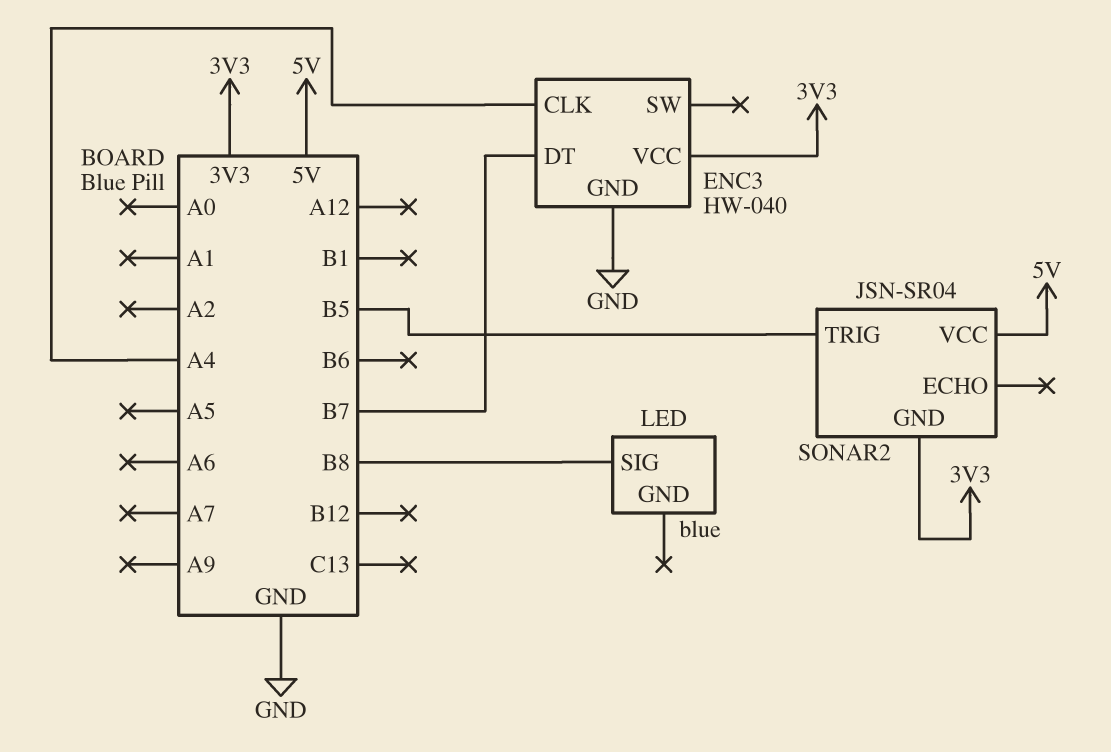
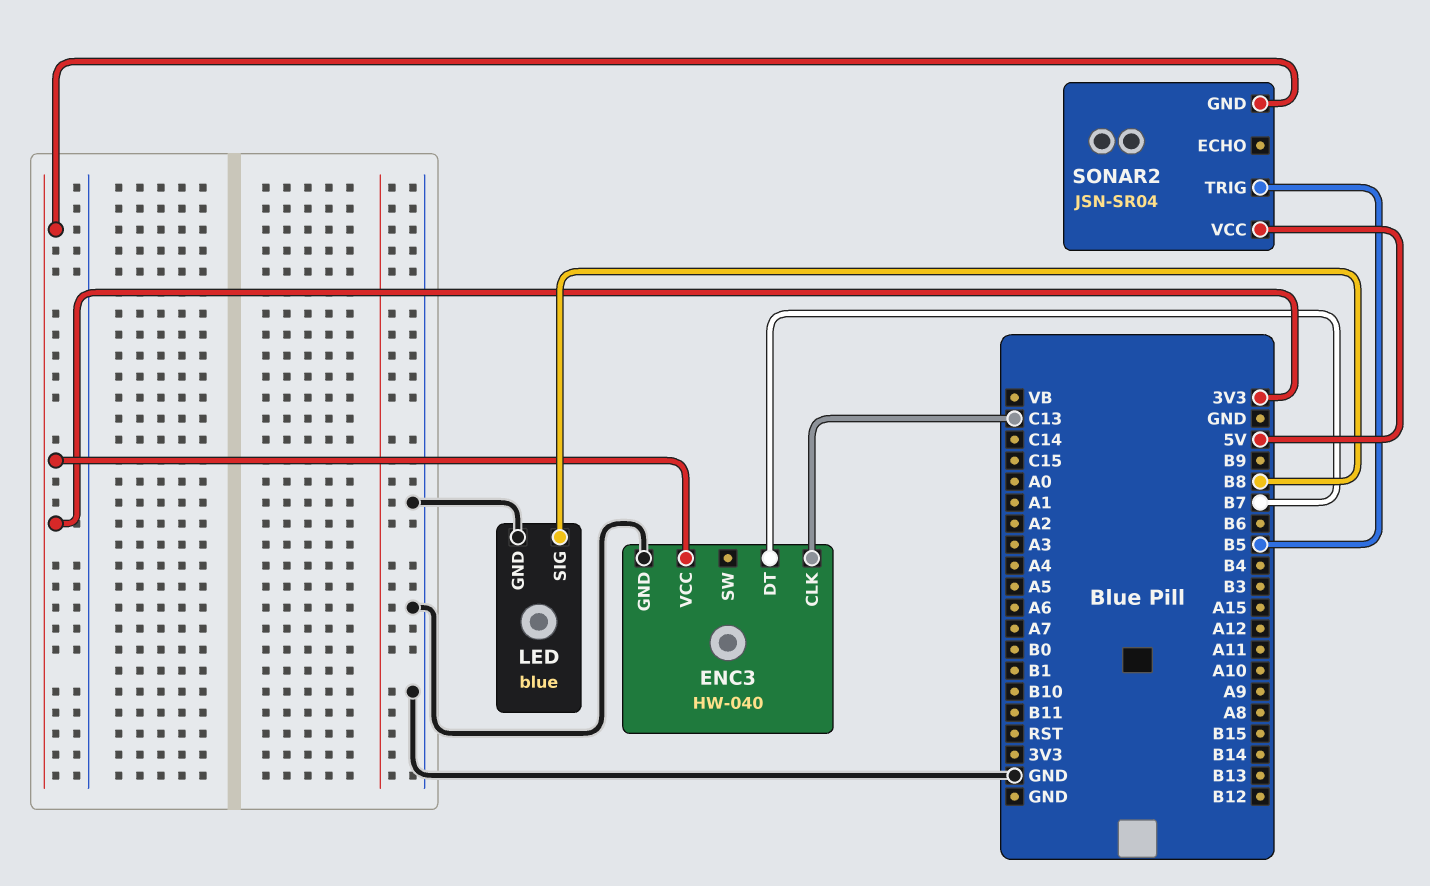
ENC3 pin CLK: A4 -> C13
LED pin GND: none -> GND

